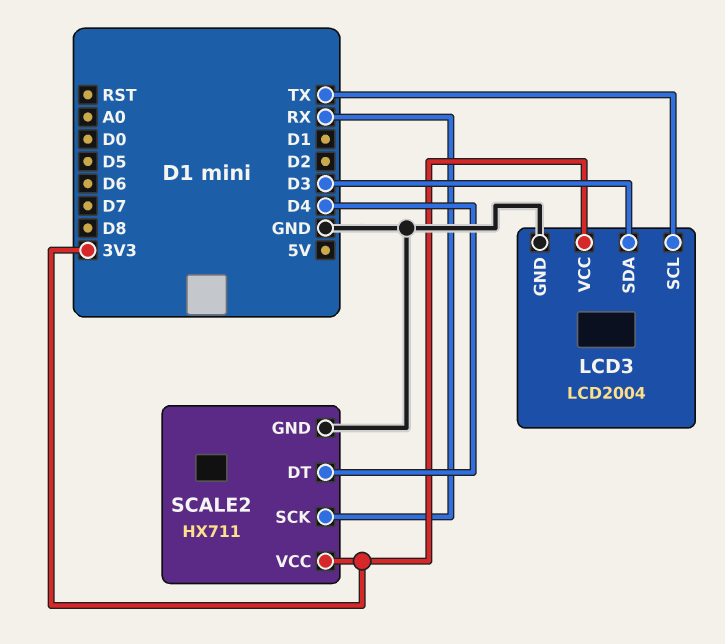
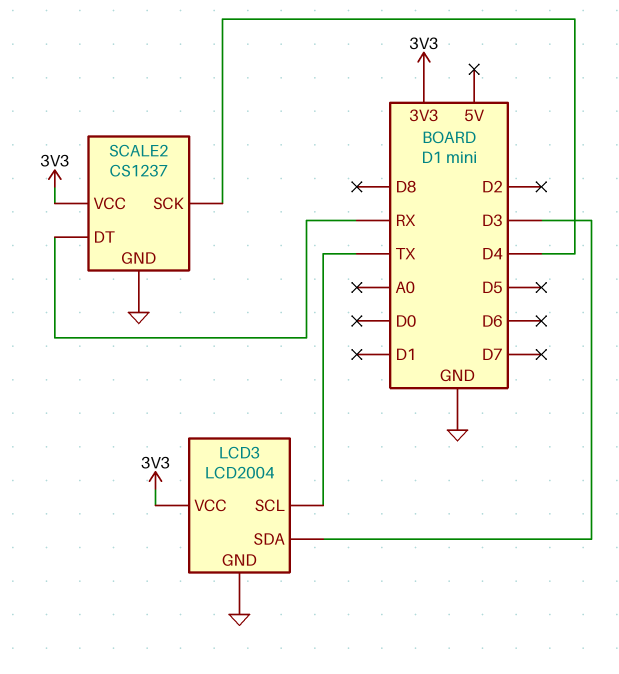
SCALE2: HX711 -> CS1237
SCALE2 pin DT: D4 -> RX
SCALE2 pin SCK: RX -> D4

